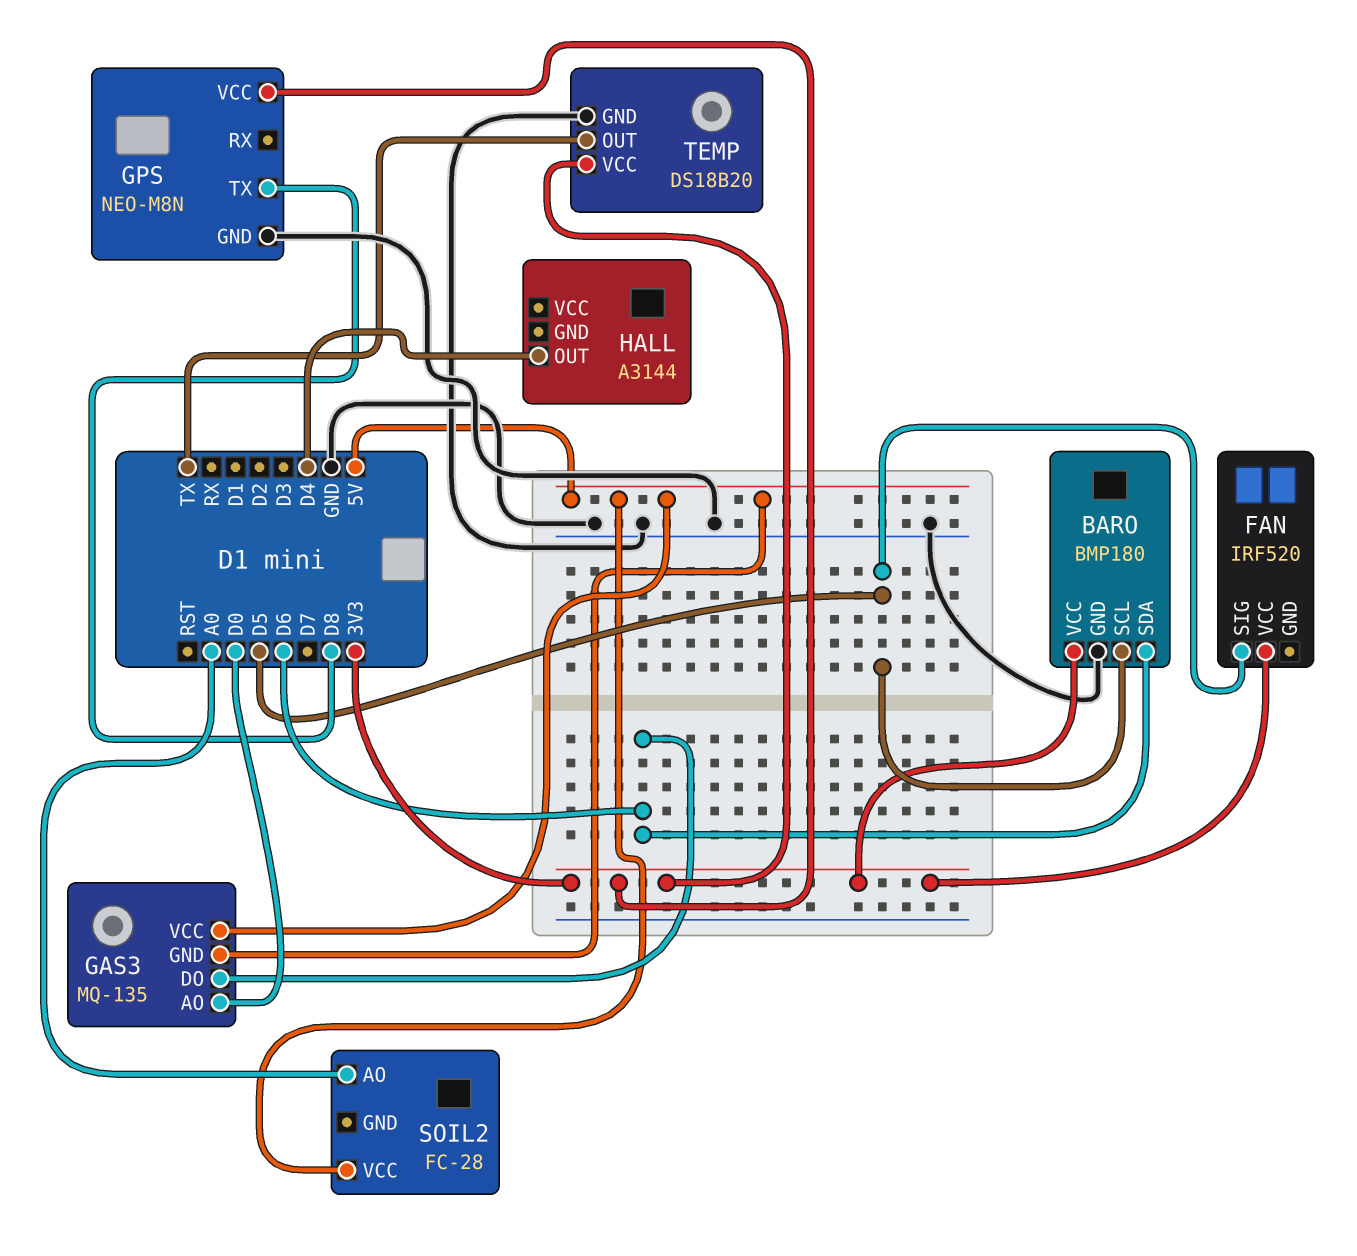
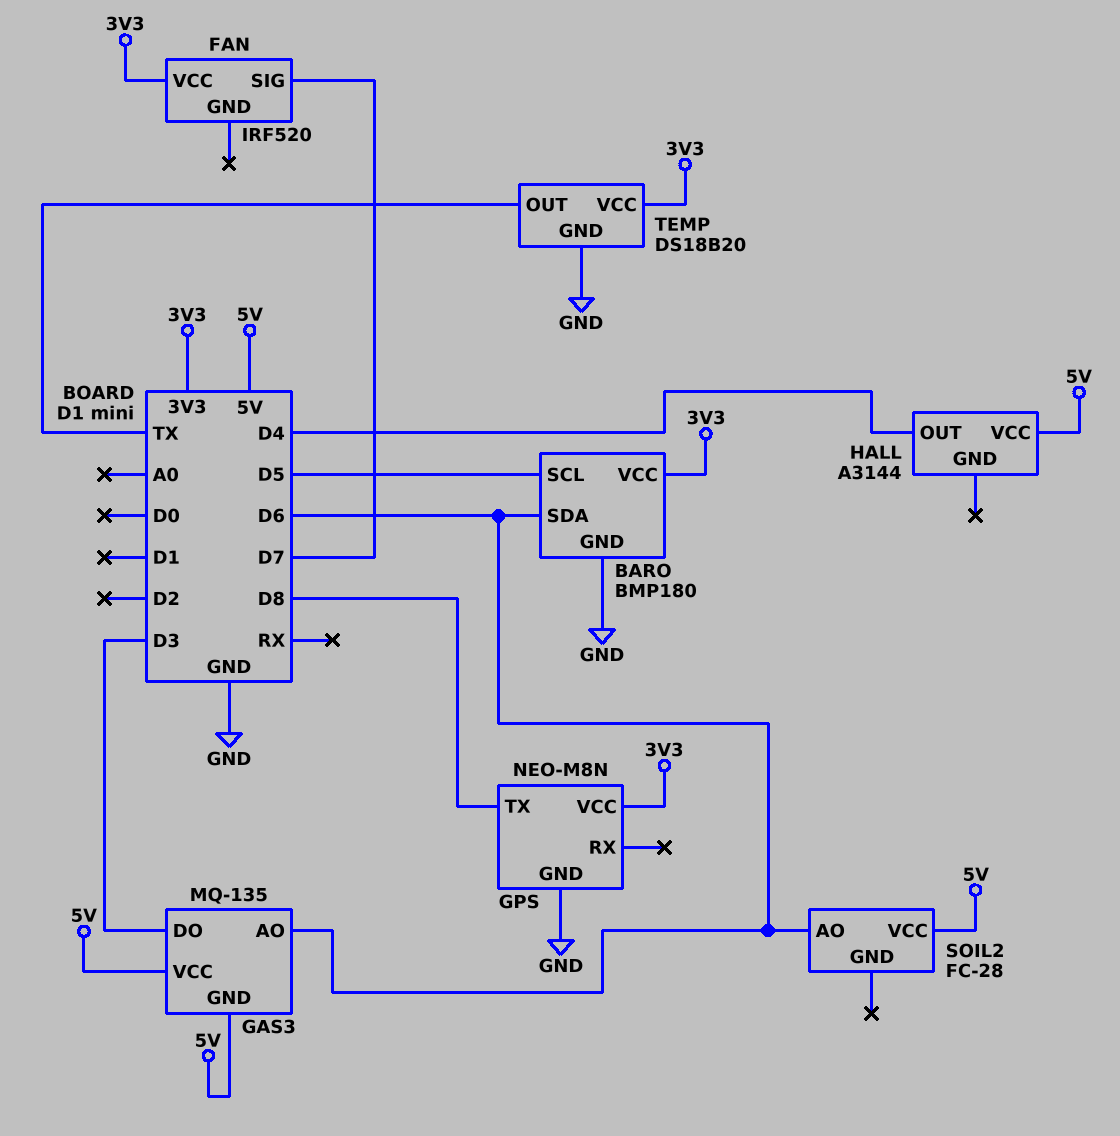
FAN pin SIG: D5 -> D7
GAS3 pin AO: D0 -> D6
GAS3 pin DO: D6 -> D3
HALL pin VCC: none -> 5V
SOIL2 pin AO: A0 -> D6

